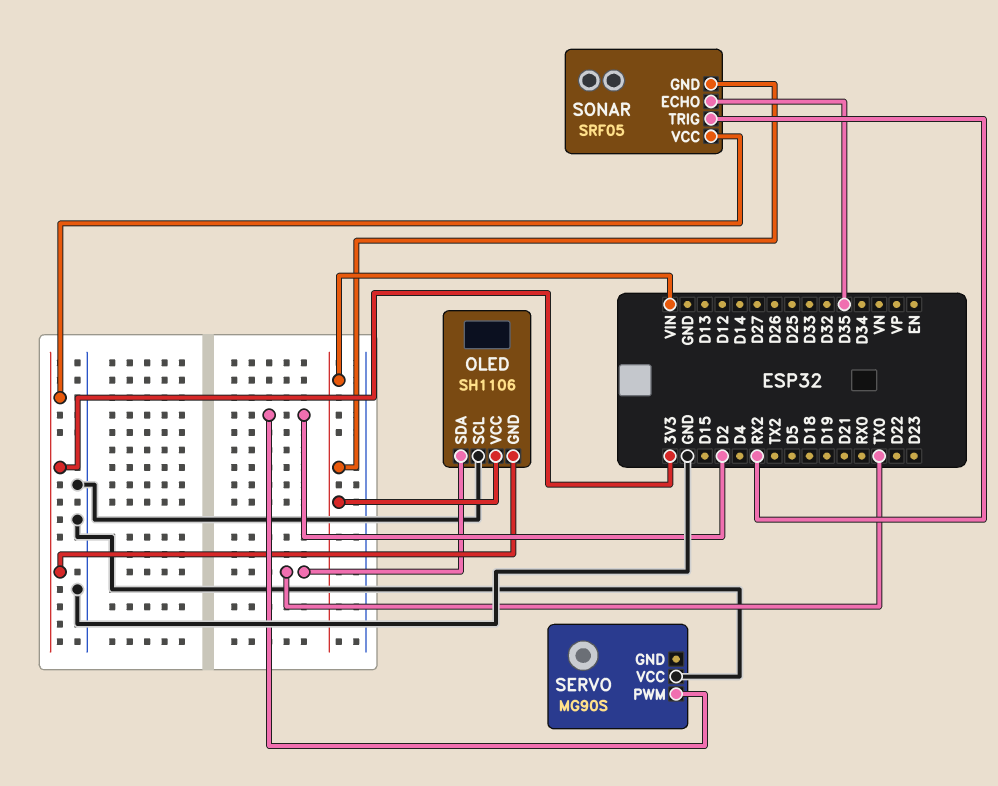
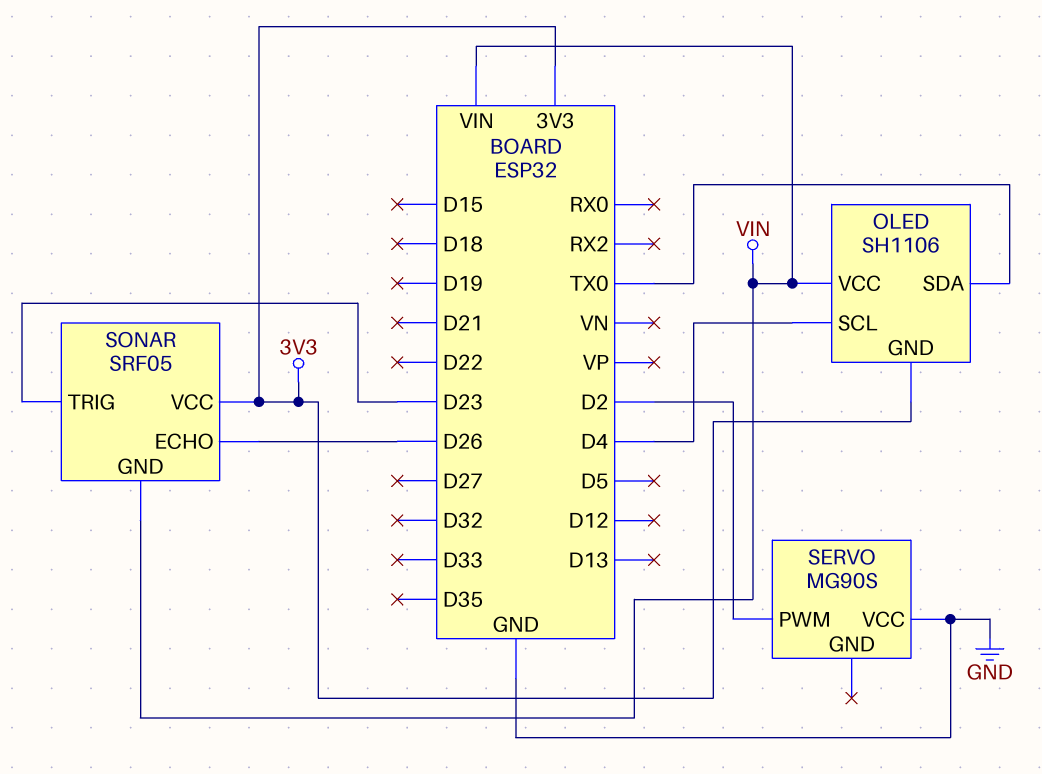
OLED pin SCL: GND -> D4
SONAR pin ECHO: D35 -> D26
SONAR pin TRIG: RX2 -> D23

